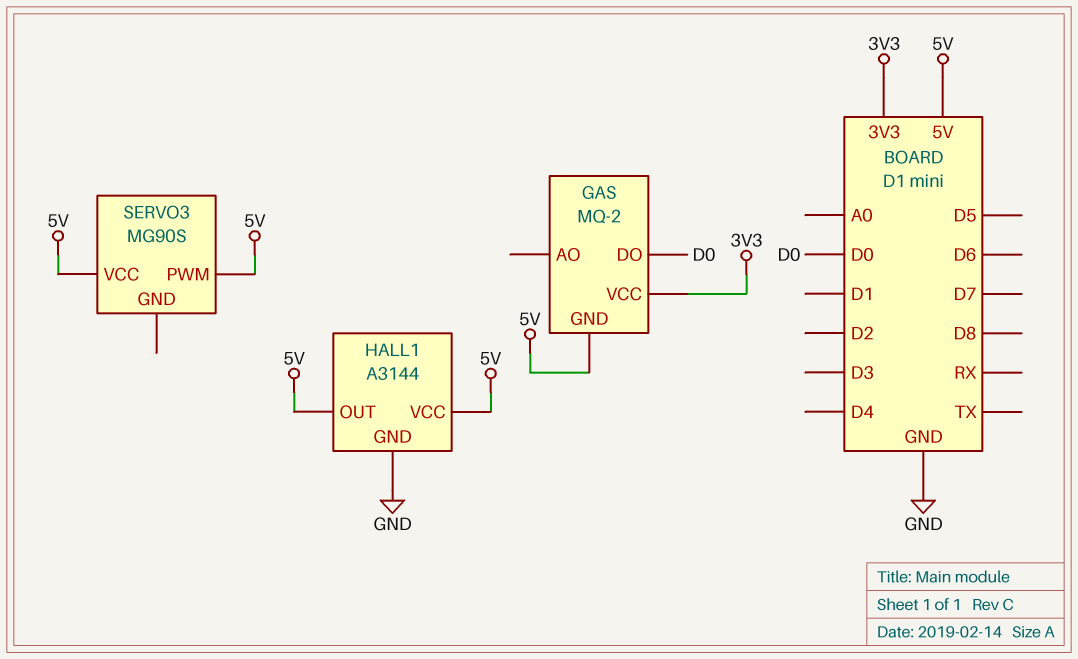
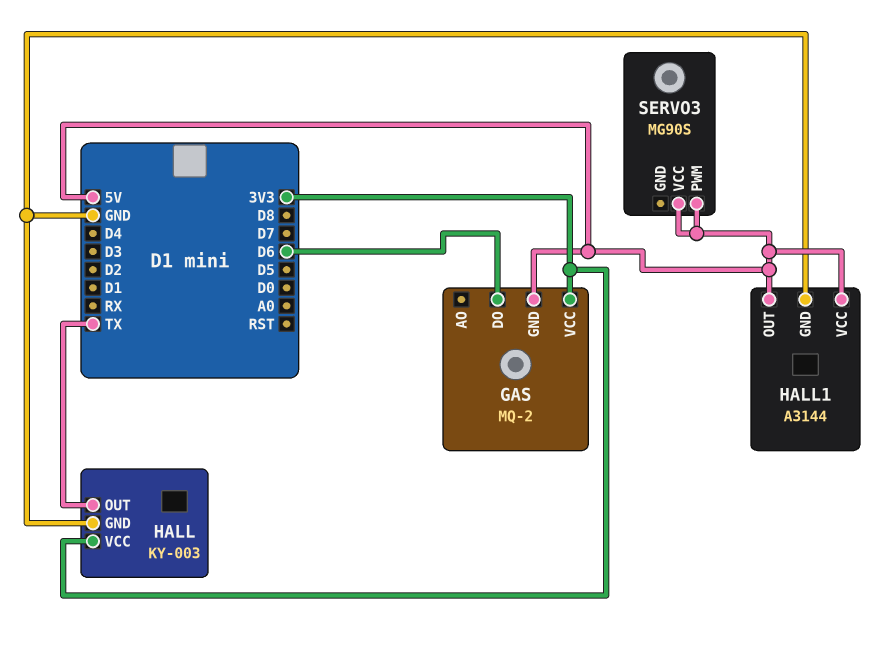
GAS pin DO: D0 -> D6
HALL: none -> KY-003
HALL pin GND: none -> GND
HALL pin OUT: none -> TX
HALL pin VCC: none -> 3V3

